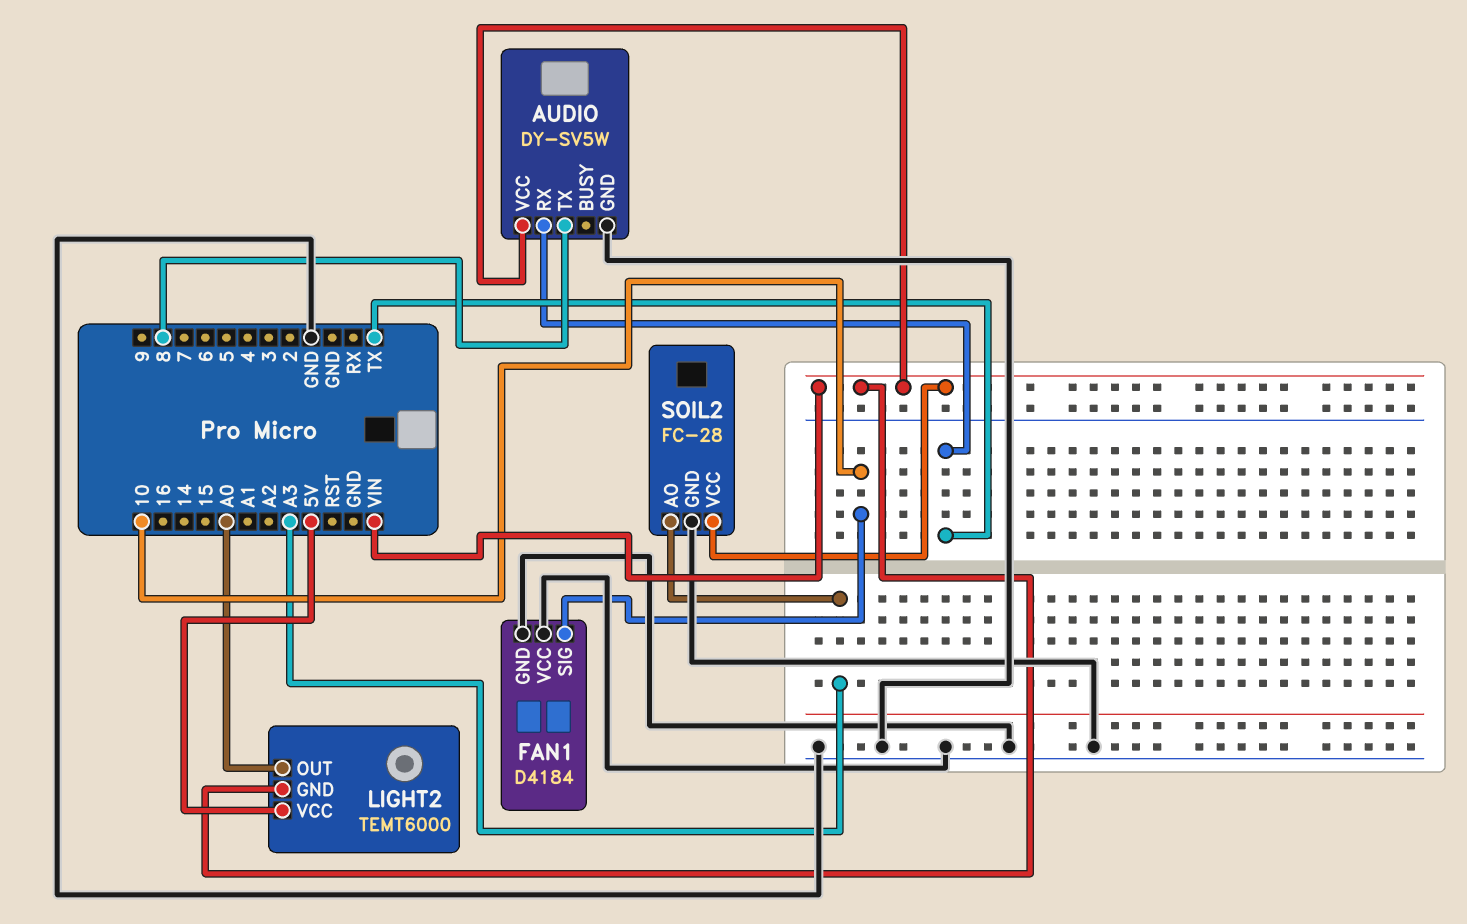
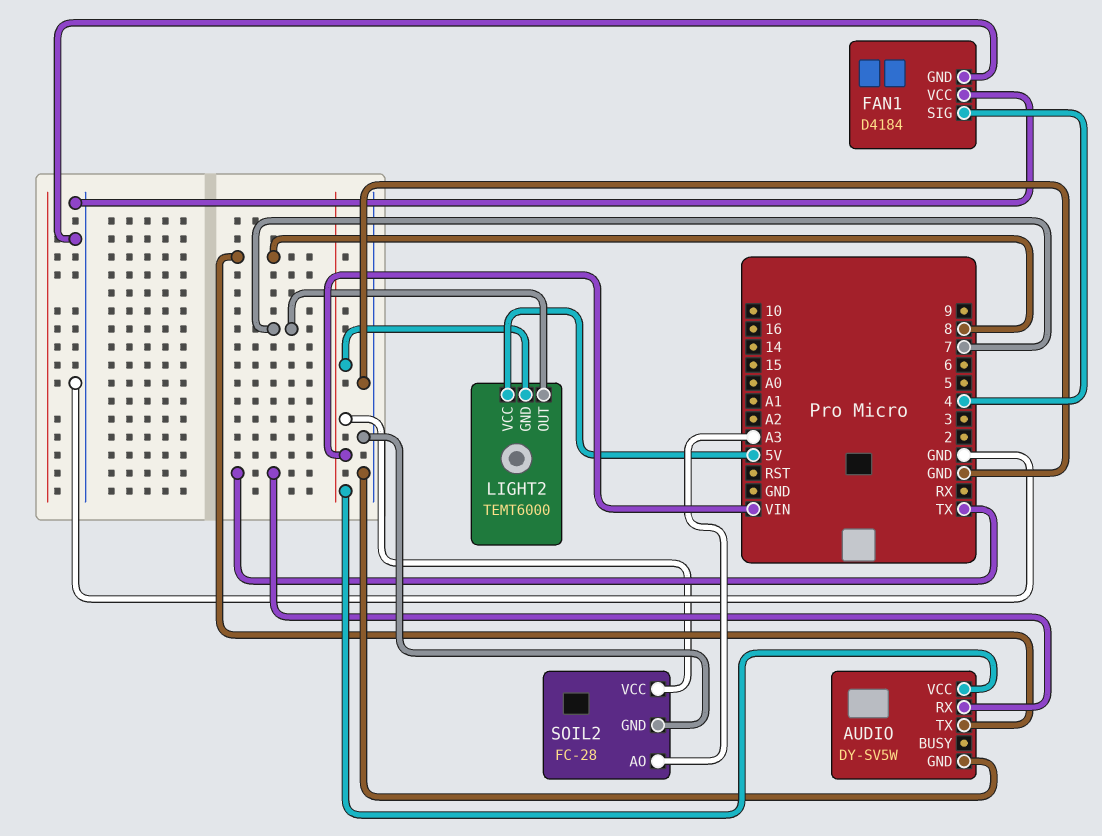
FAN1 pin SIG: 10 -> 4
LIGHT2 pin OUT: A0 -> 7

